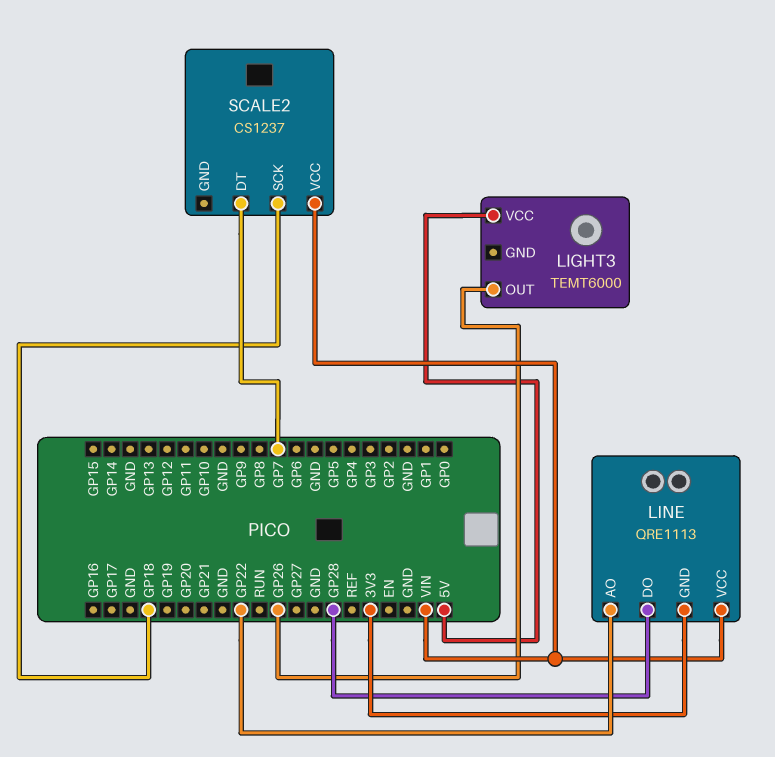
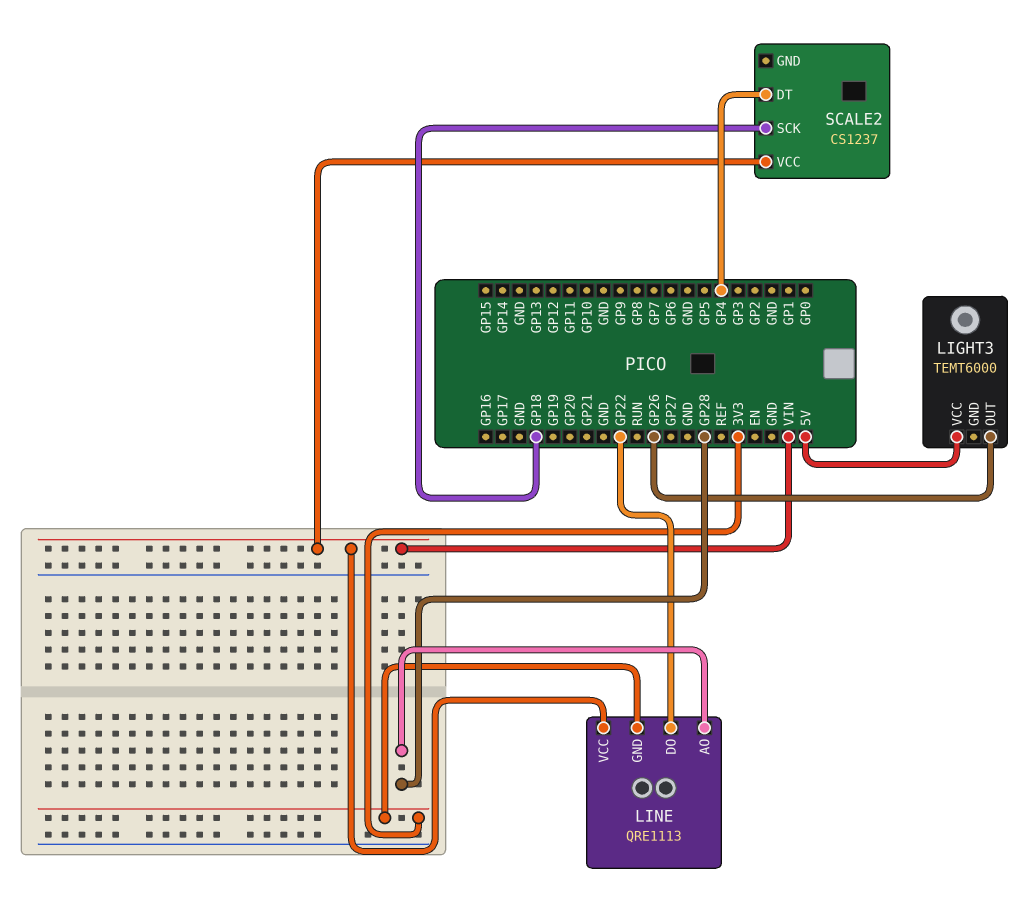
LINE pin AO: GP22 -> GP28
LINE pin DO: GP28 -> GP22
SCALE2 pin DT: GP7 -> GP4

